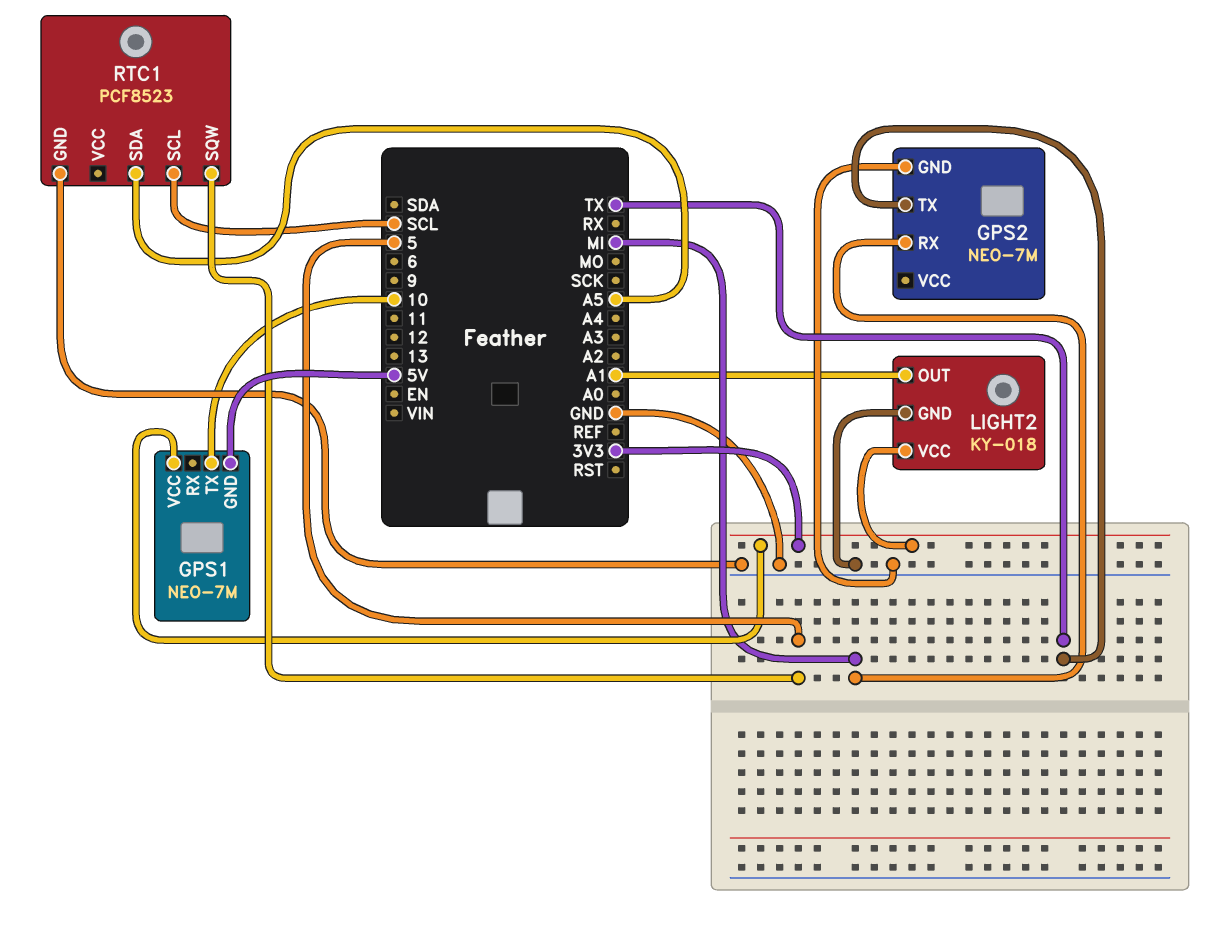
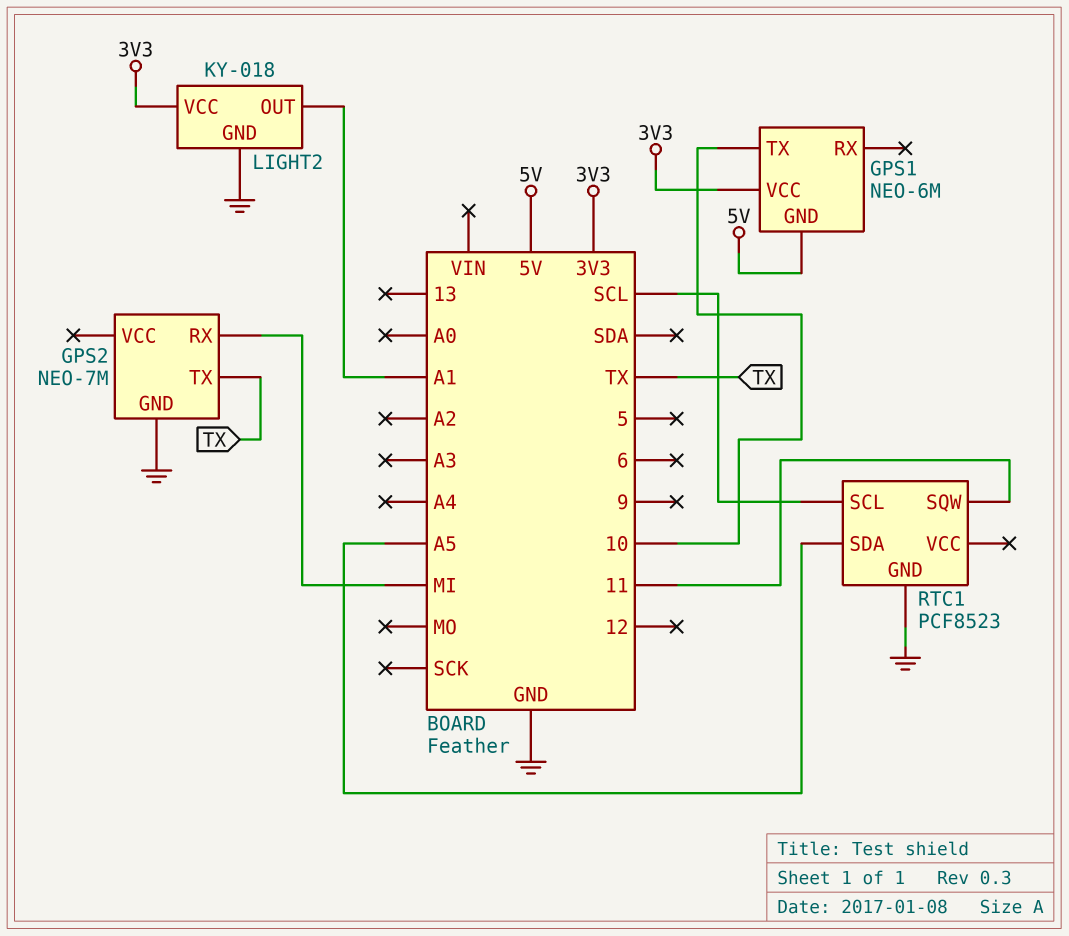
GPS1: NEO-7M -> NEO-6M
RTC1 pin SQW: 5 -> 11

